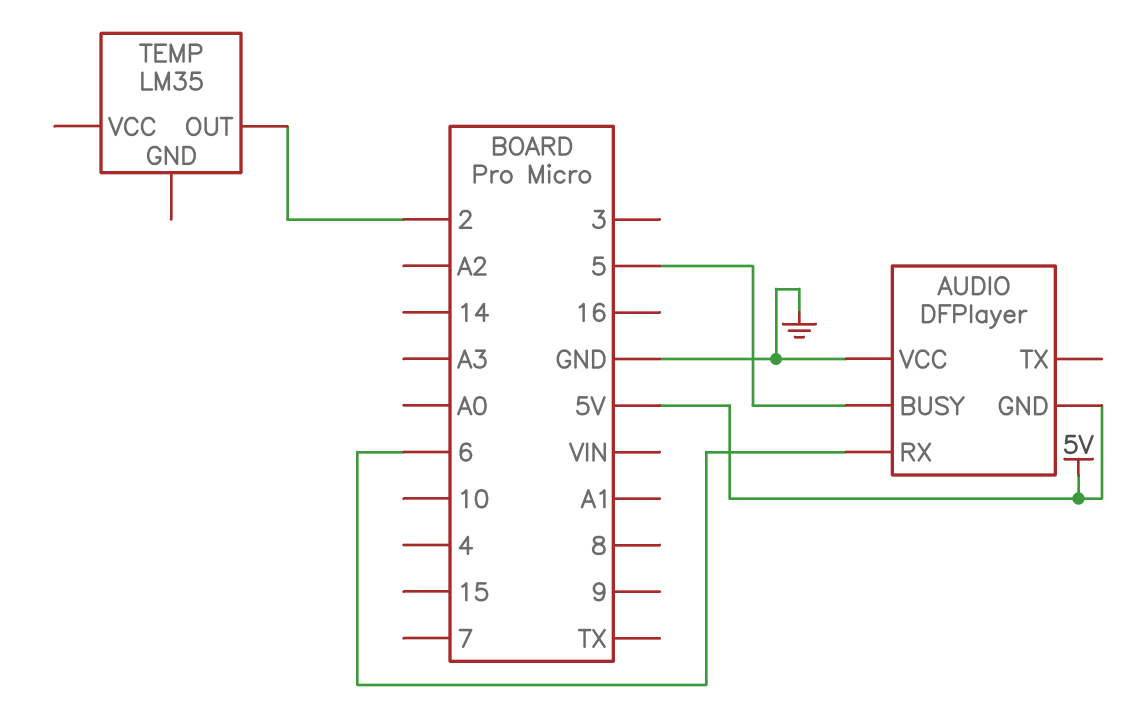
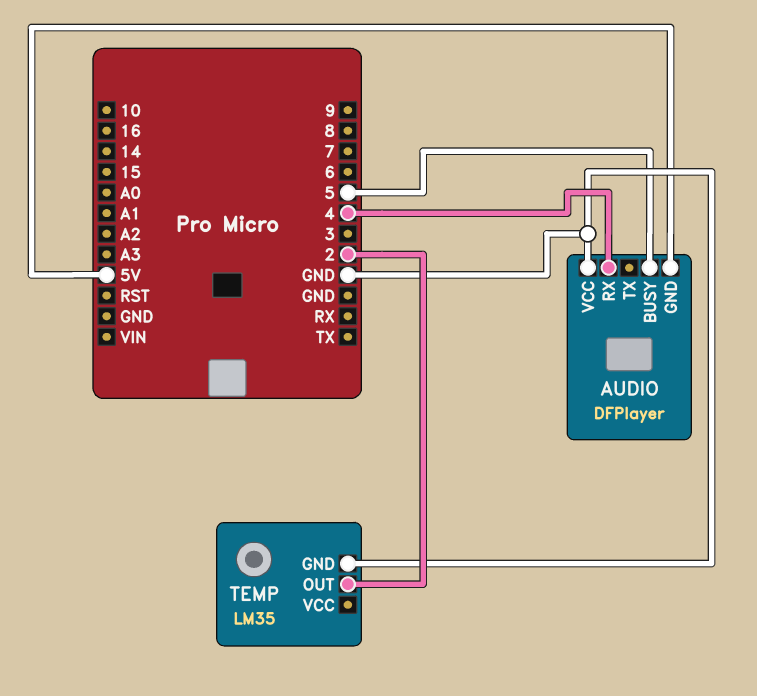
AUDIO pin RX: 6 -> 4
TEMP pin GND: none -> GND

